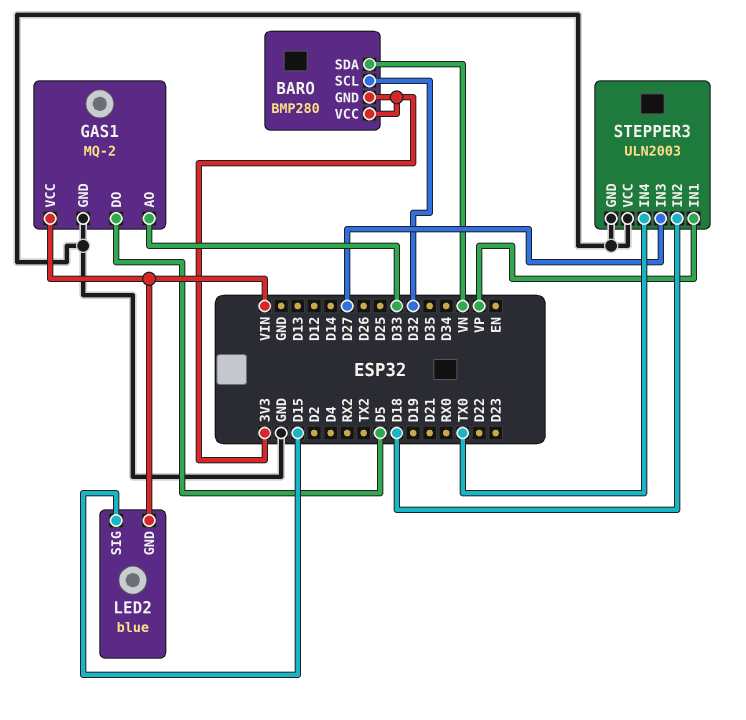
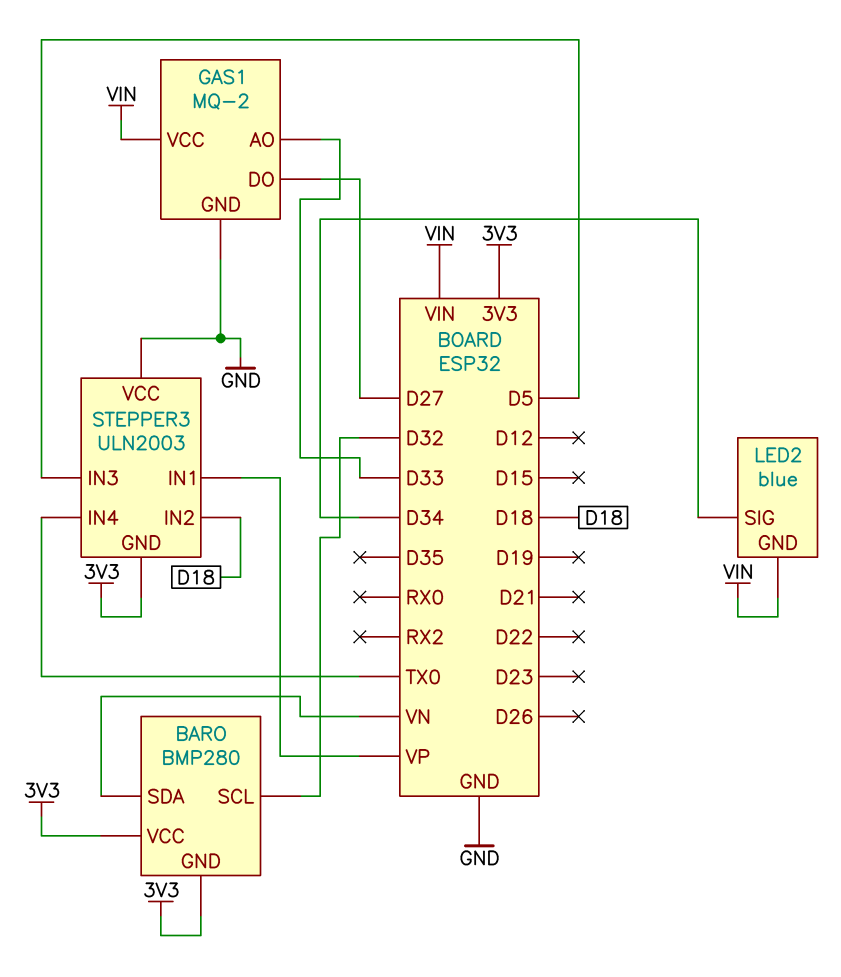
GAS1 pin DO: D5 -> D27
LED2 pin SIG: D15 -> D34
STEPPER3 pin GND: GND -> 3V3
STEPPER3 pin IN3: D27 -> D5

